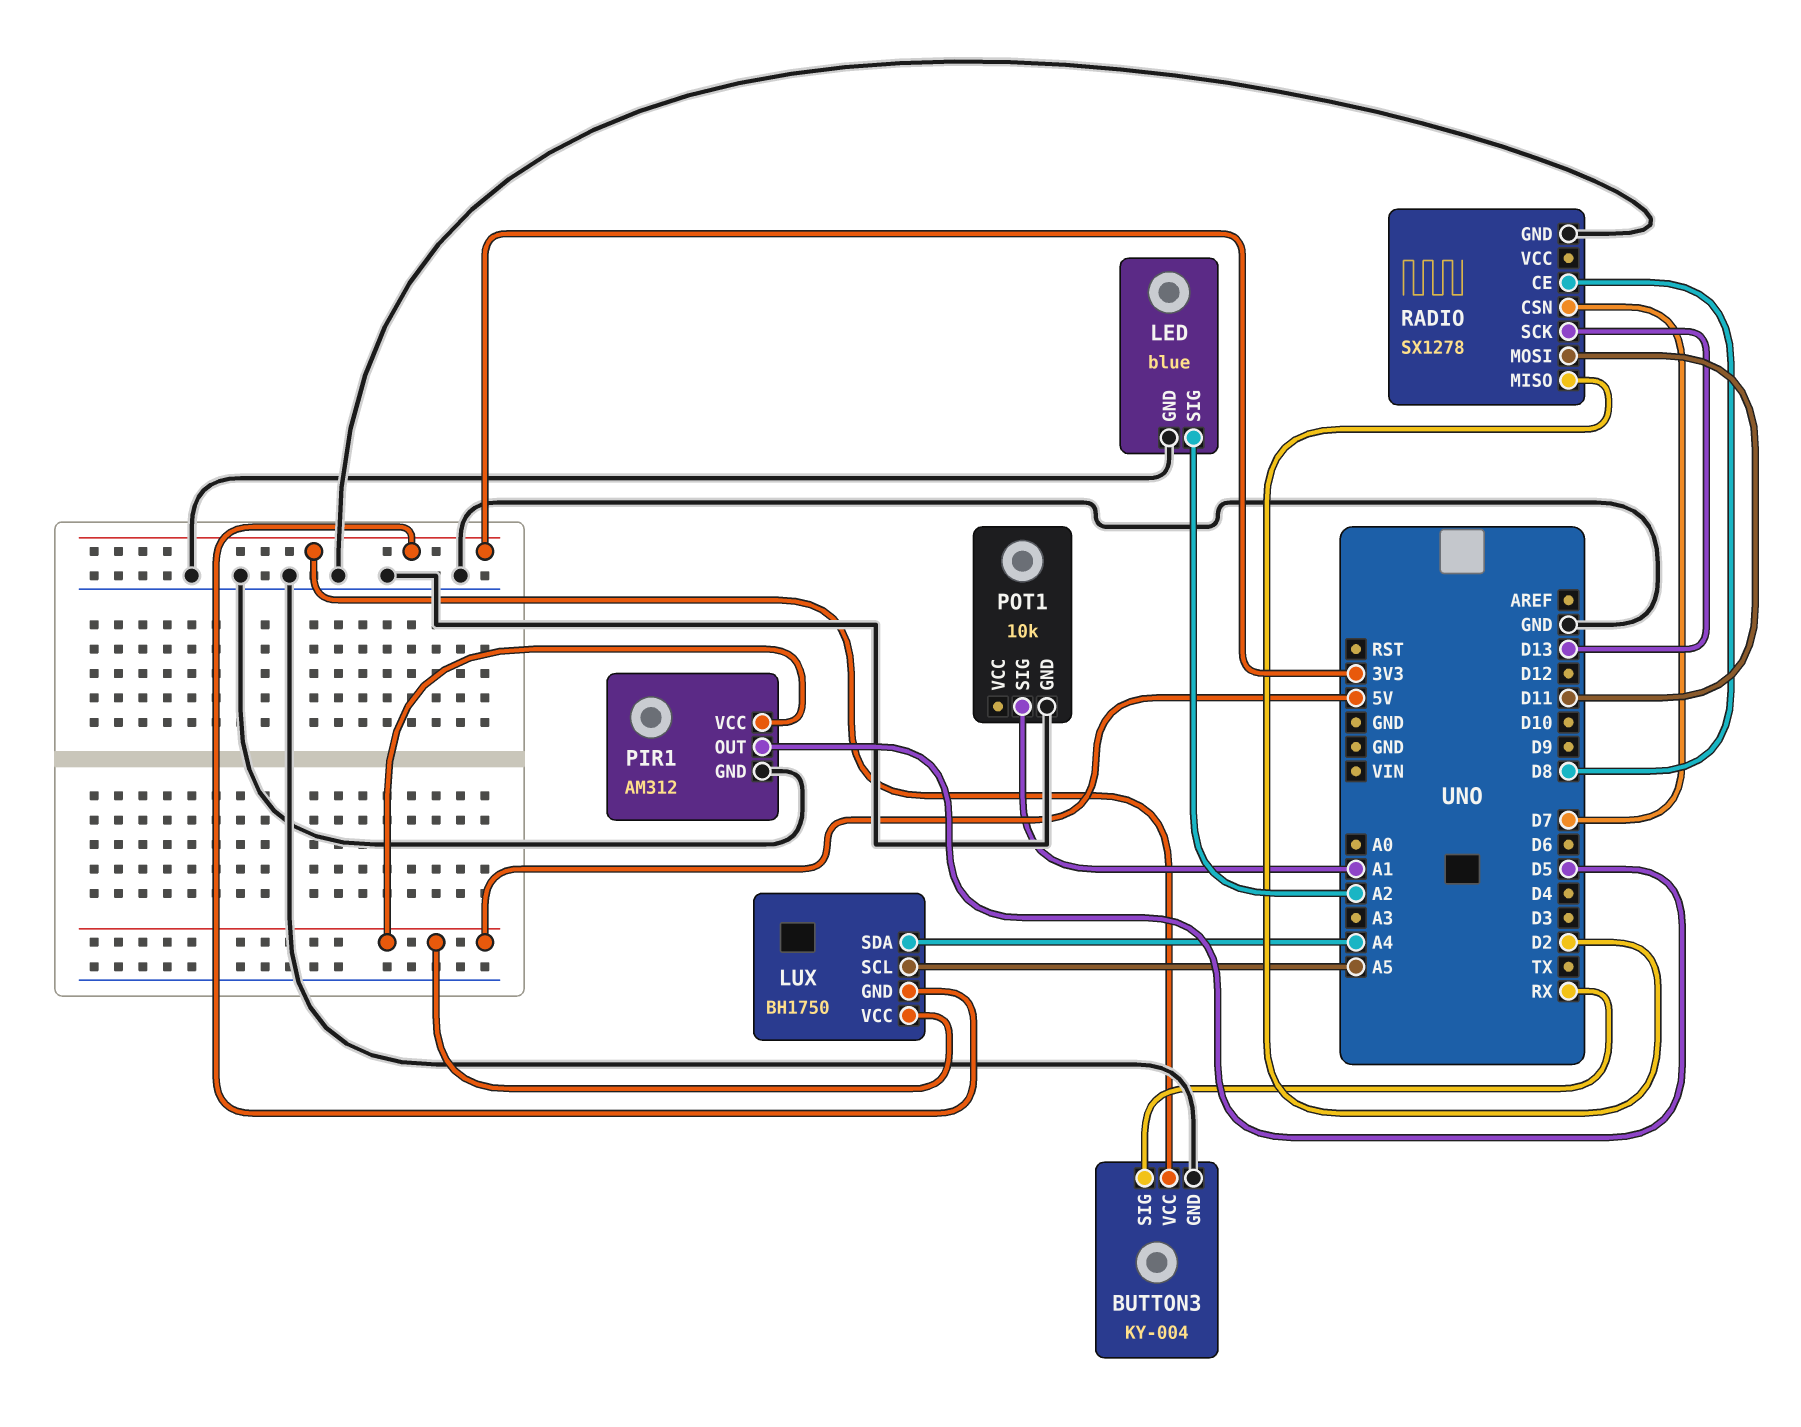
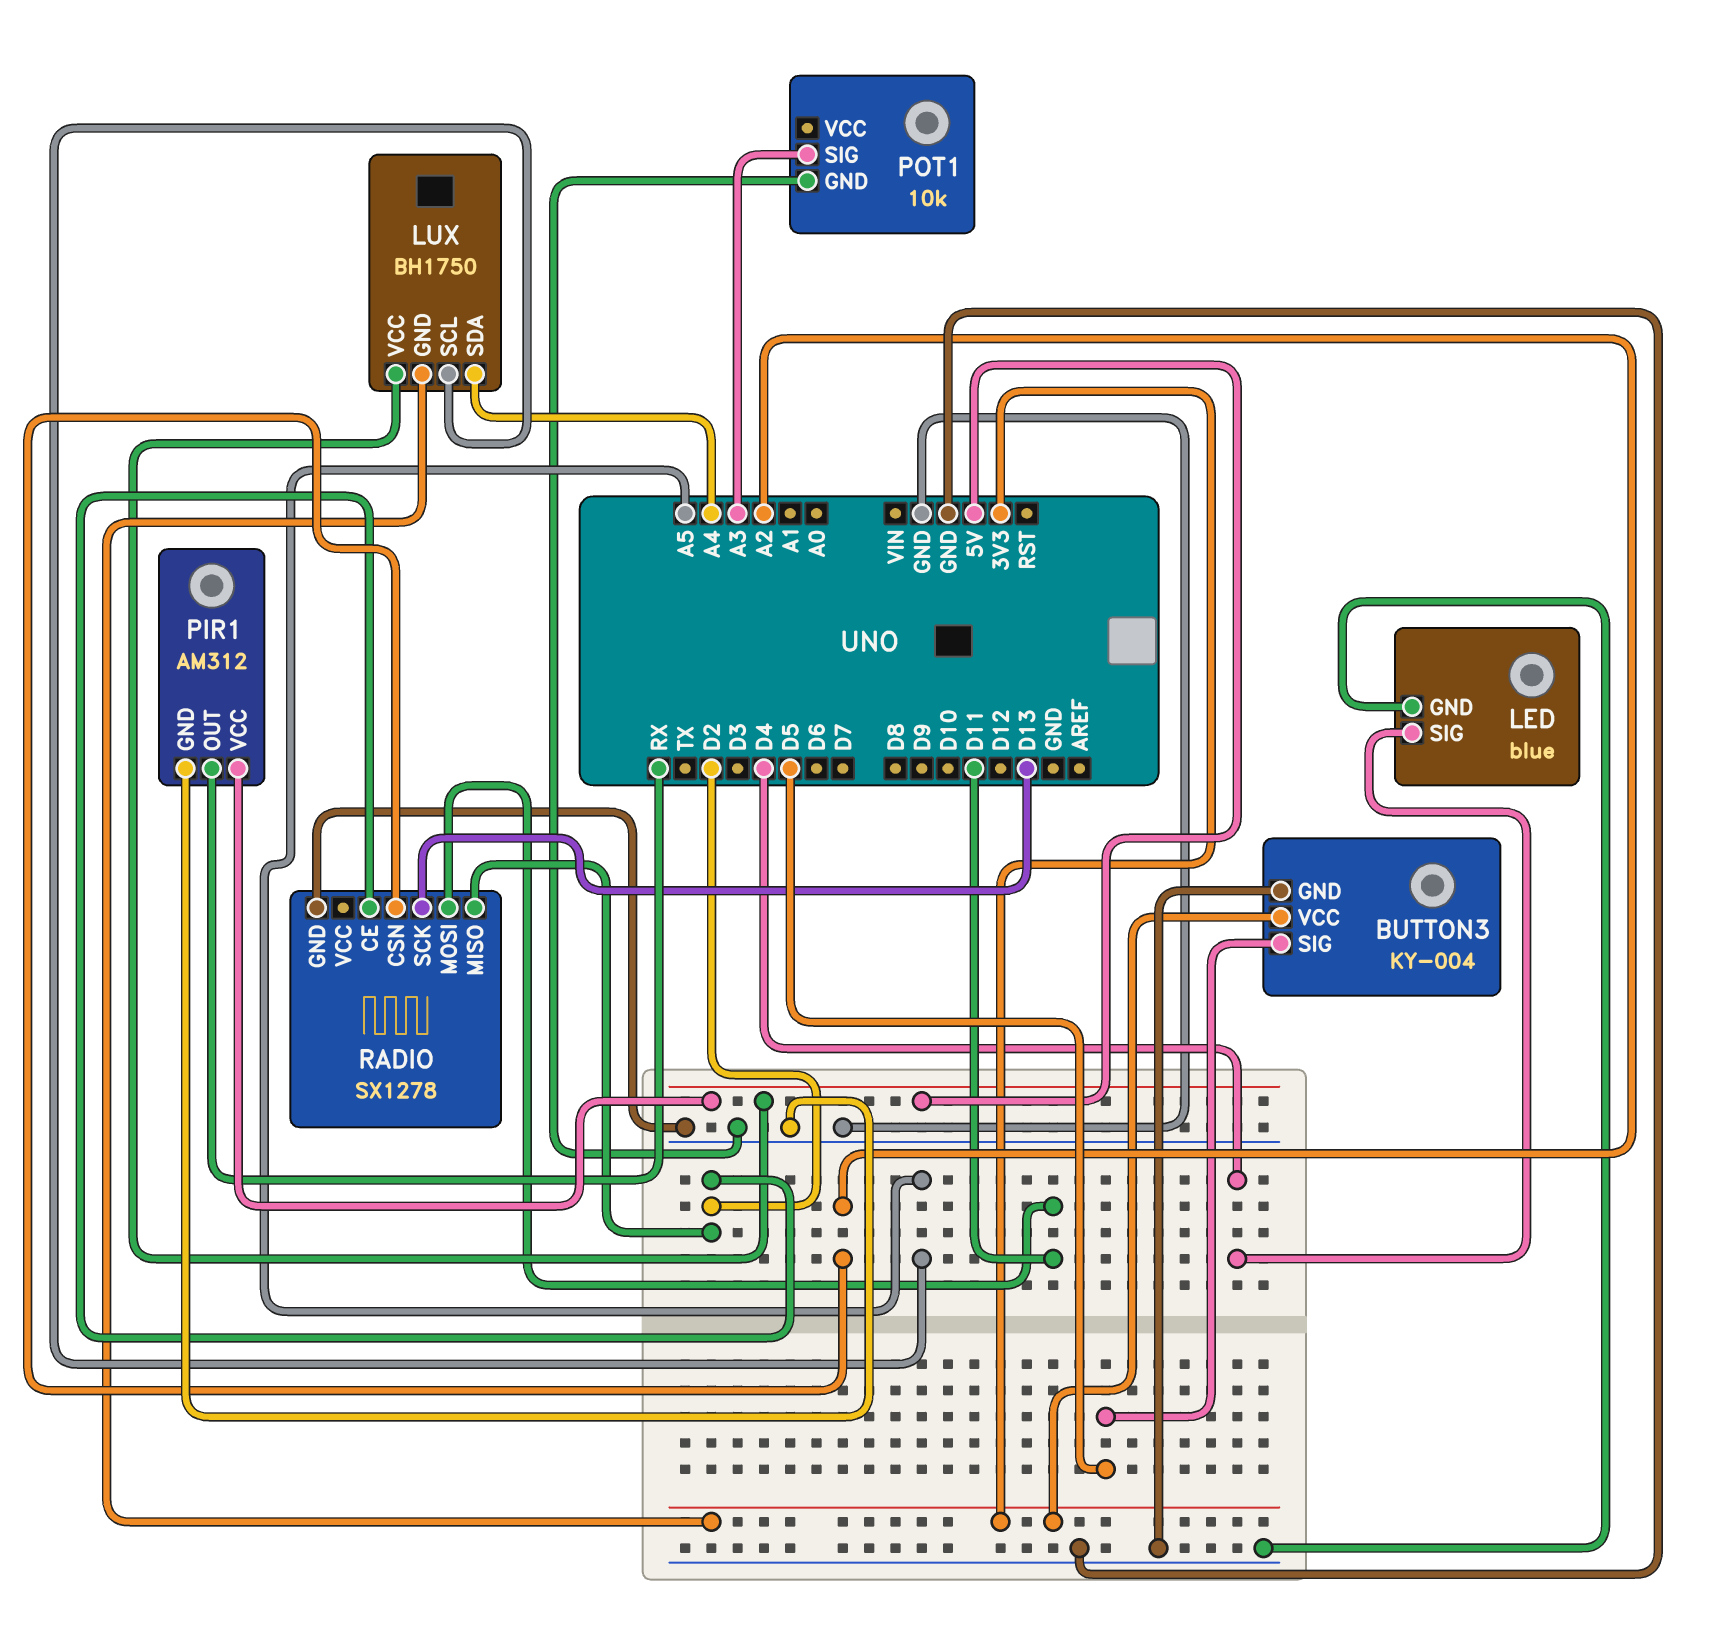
BUTTON3 pin SIG: RX -> D5
LED pin SIG: A2 -> D4
PIR1 pin OUT: D5 -> RX
POT1 pin SIG: A1 -> A3
RADIO pin CE: D8 -> D2
RADIO pin CSN: D7 -> A2

